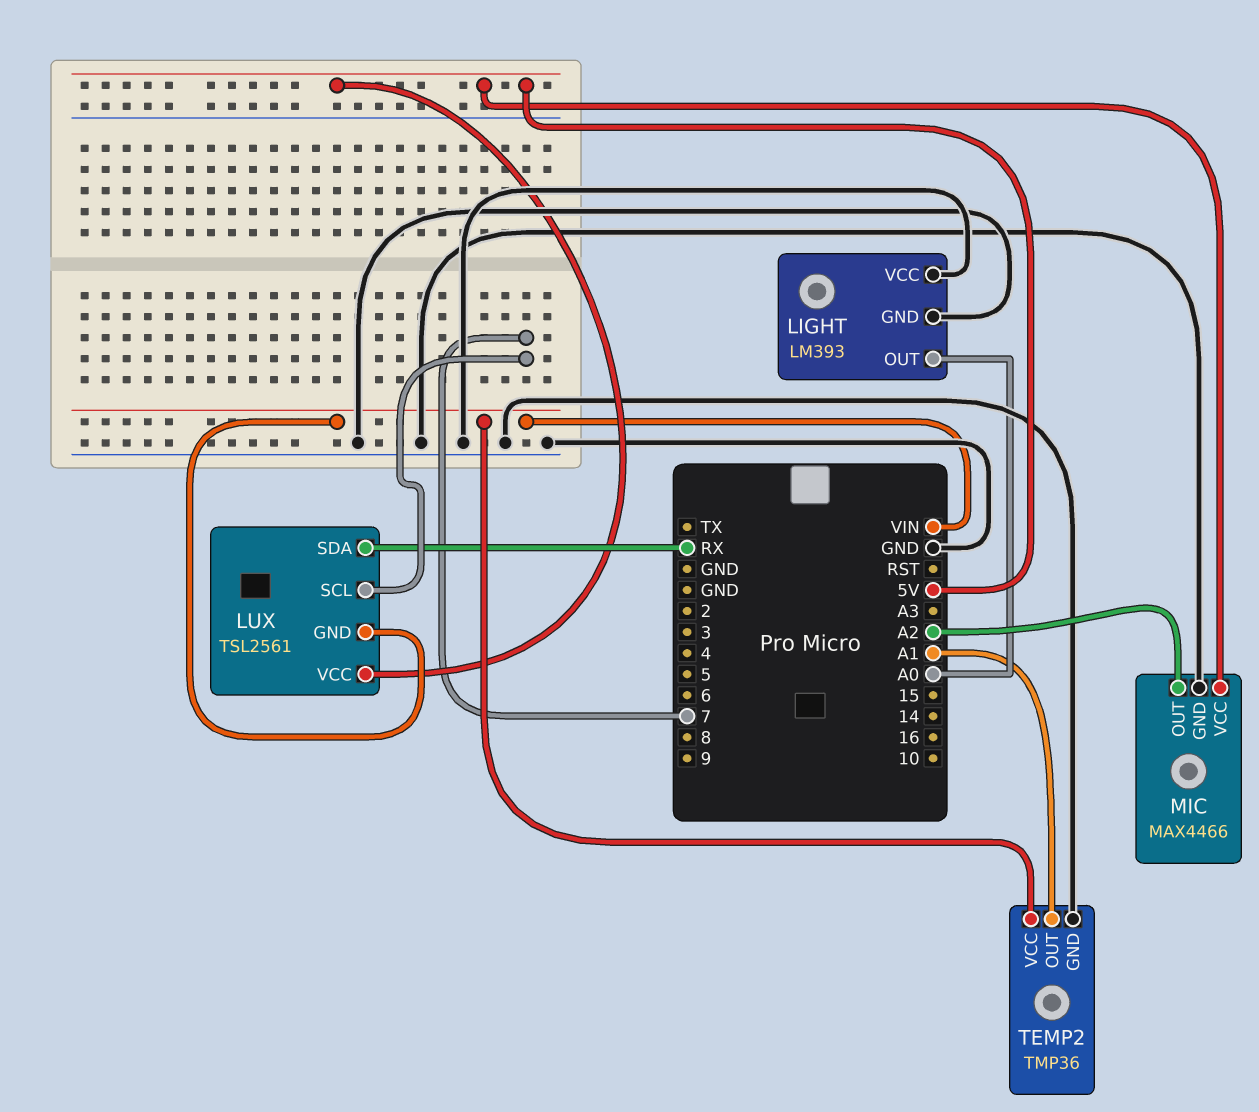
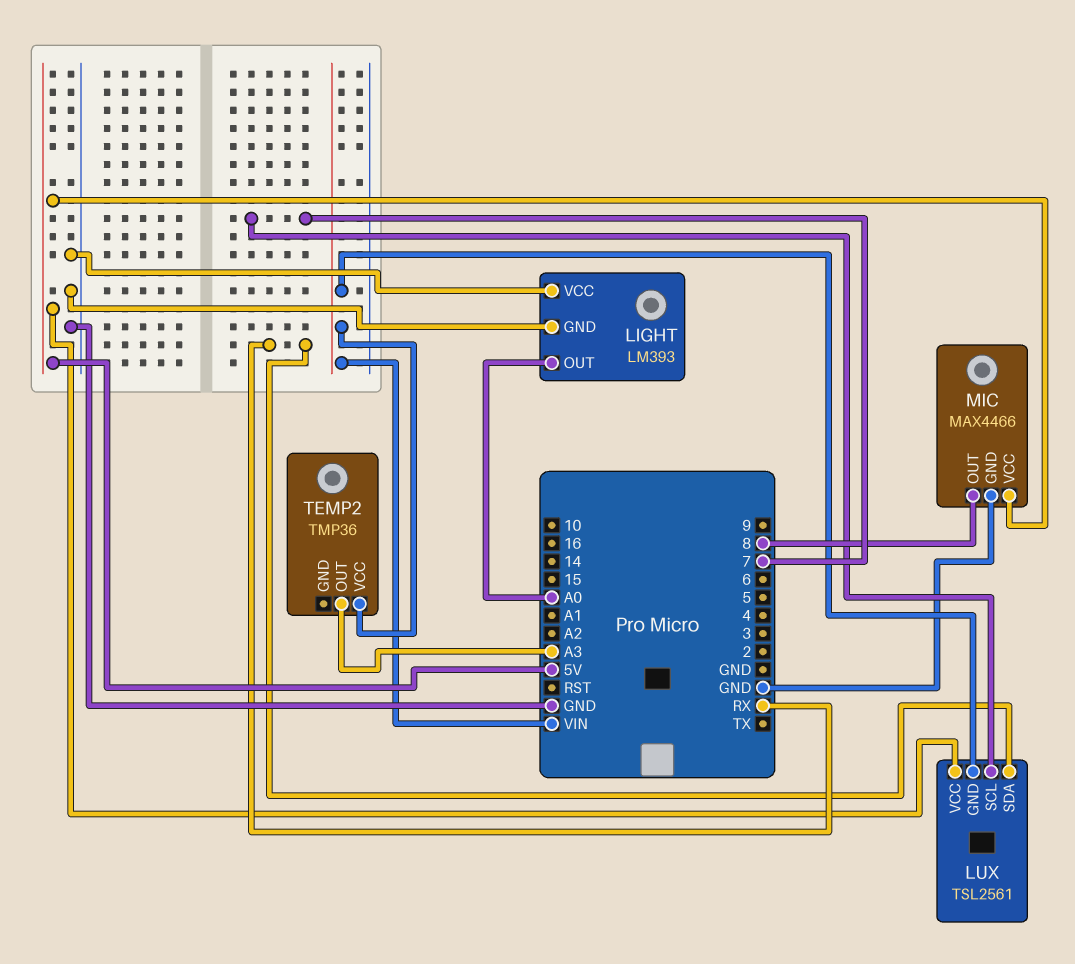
MIC pin OUT: A2 -> 8
TEMP2 pin GND: GND -> none
TEMP2 pin OUT: A1 -> A3

